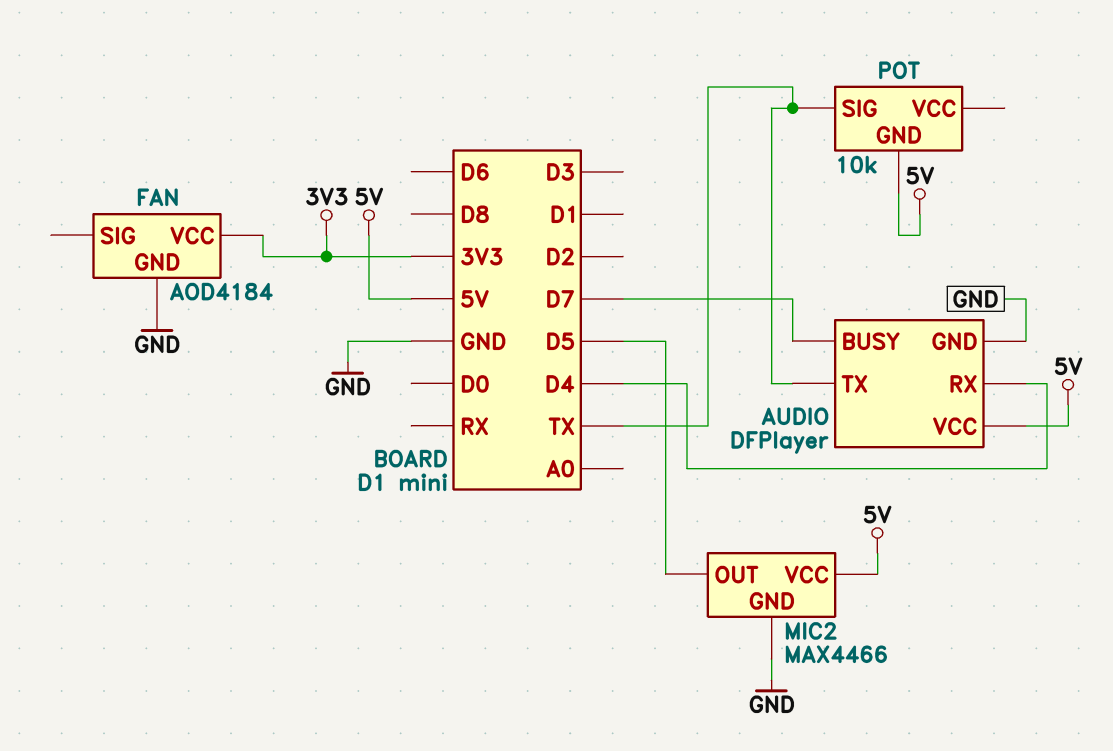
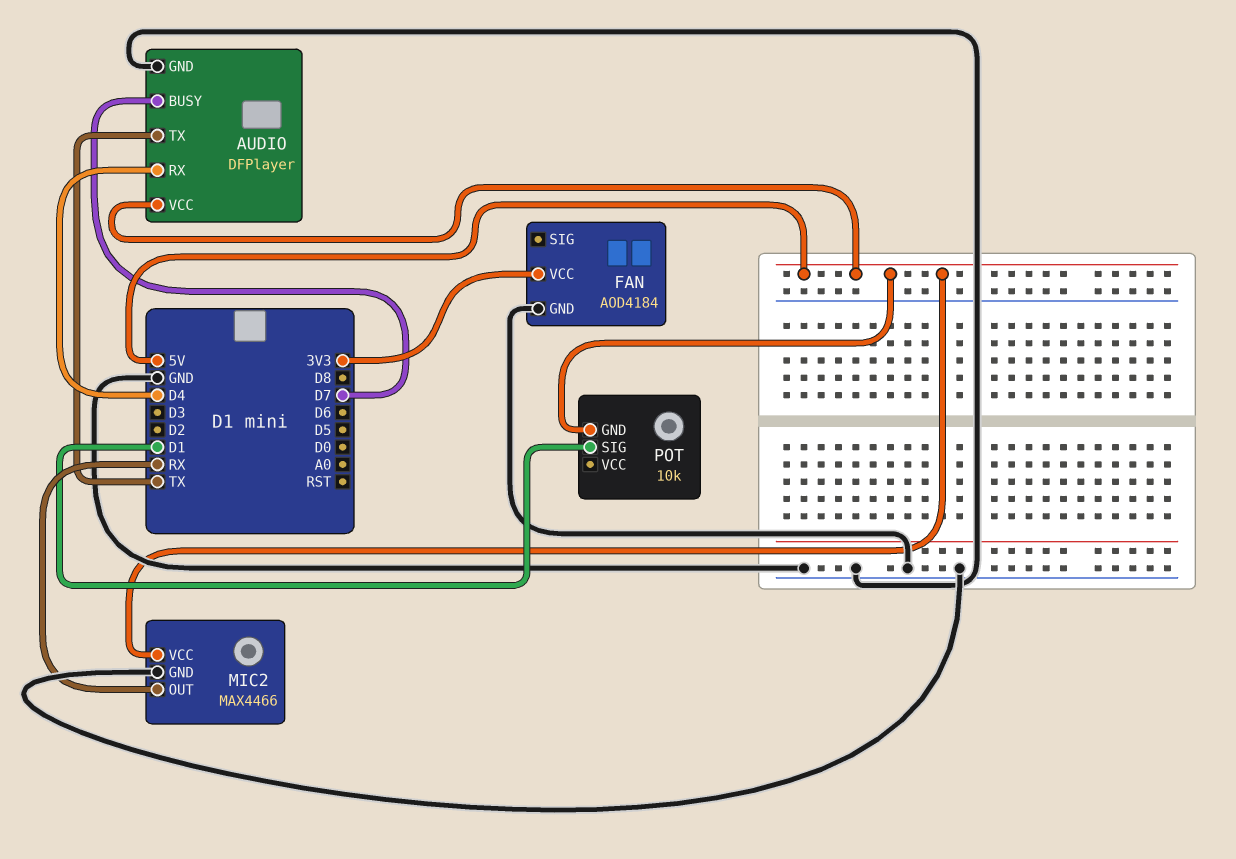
MIC2 pin OUT: D5 -> RX
POT pin SIG: TX -> D1

